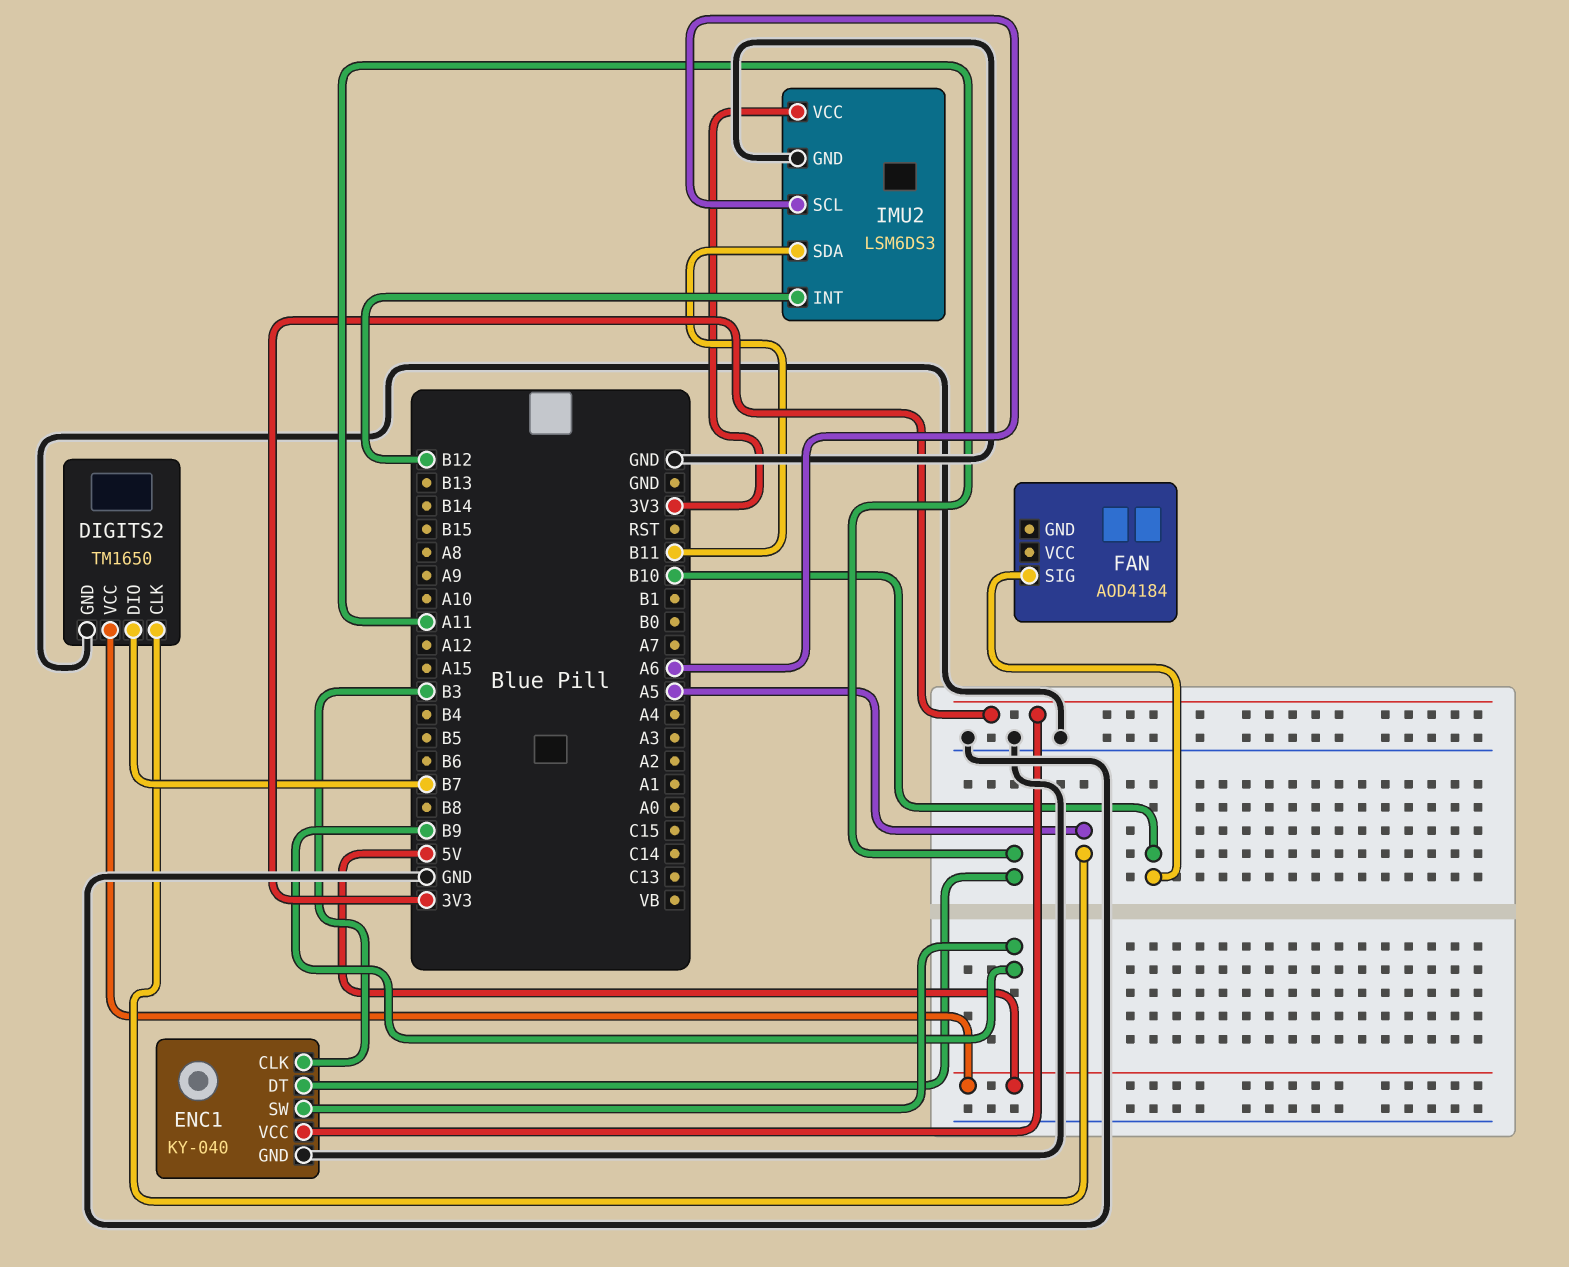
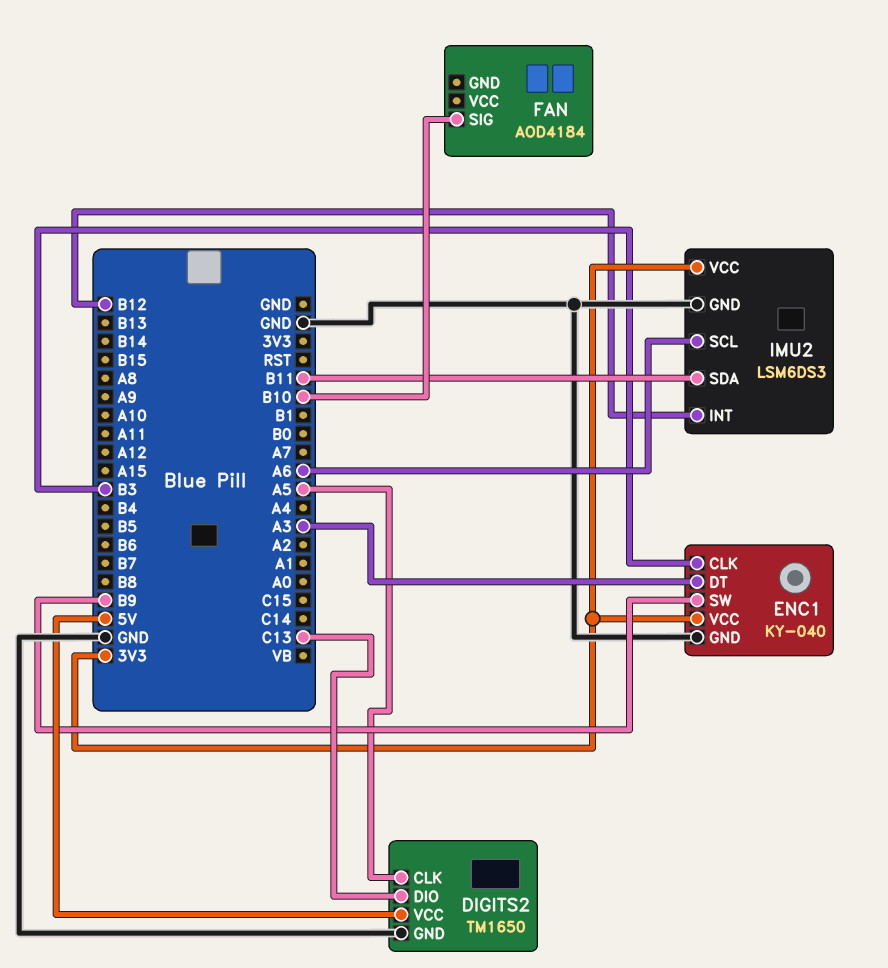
DIGITS2 pin DIO: B7 -> C13
ENC1 pin DT: A11 -> A3

